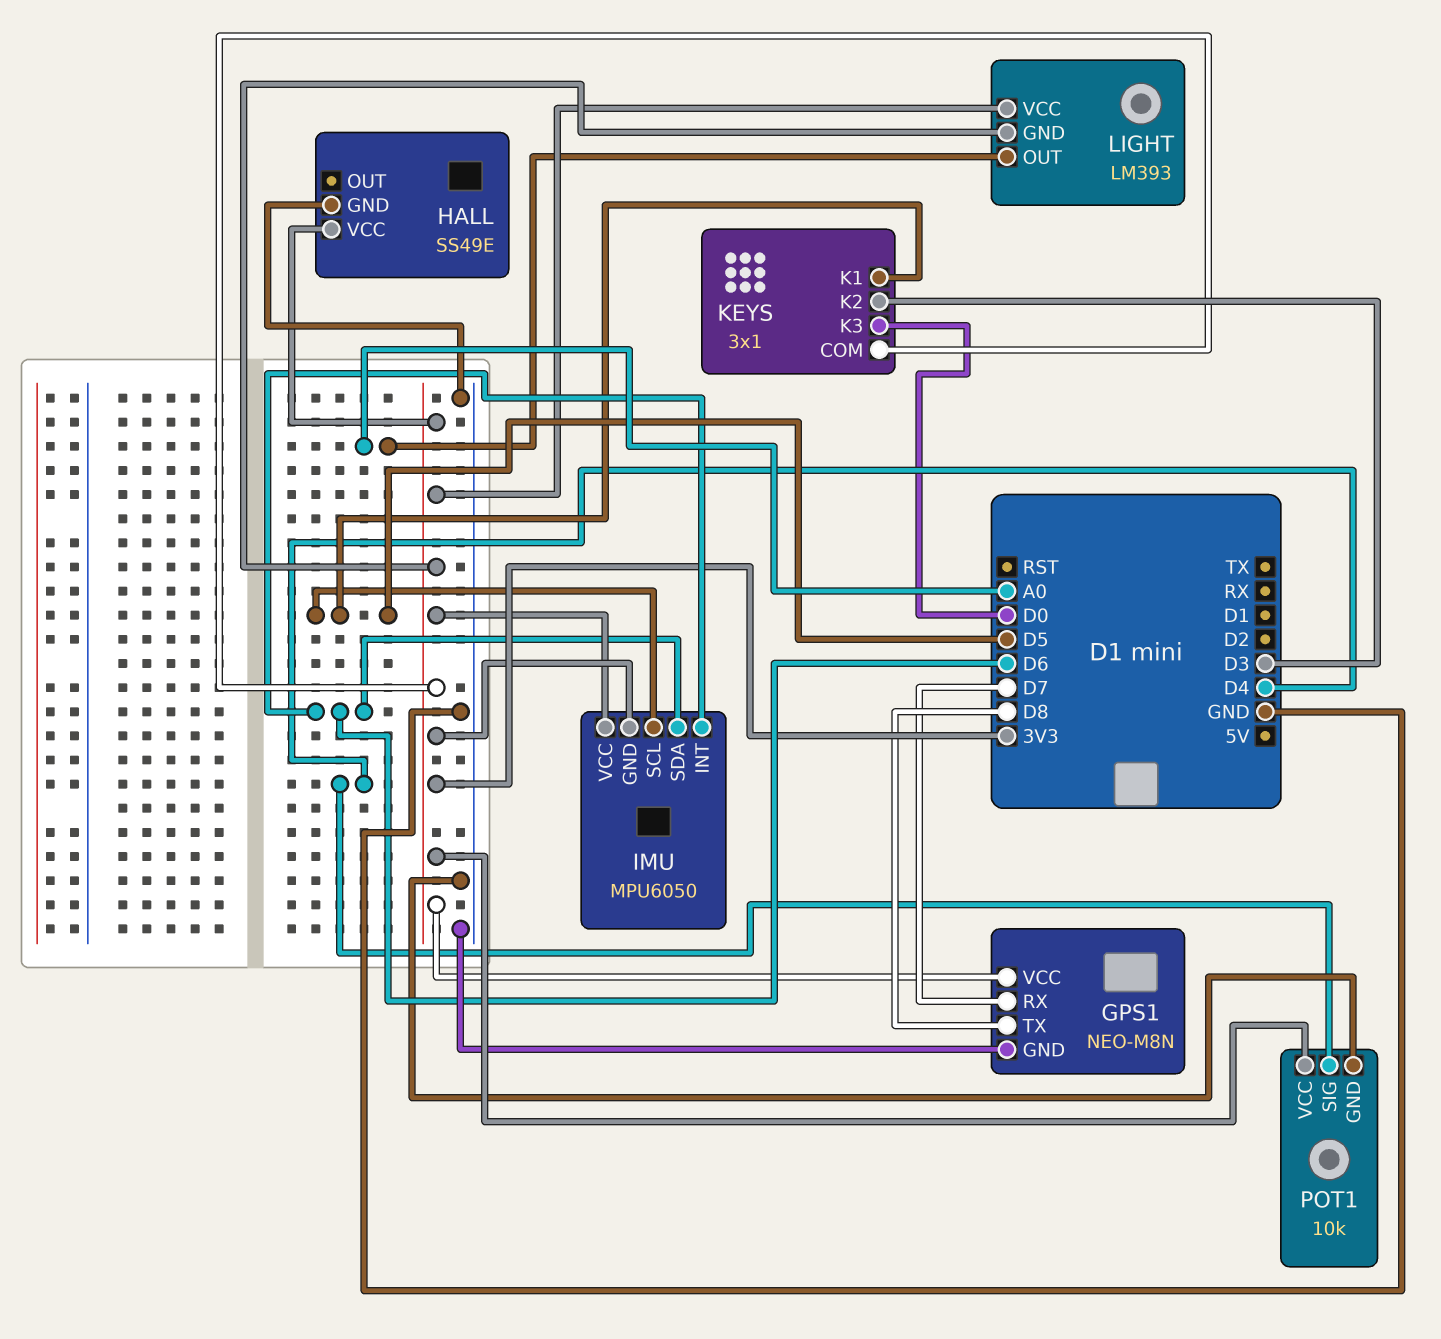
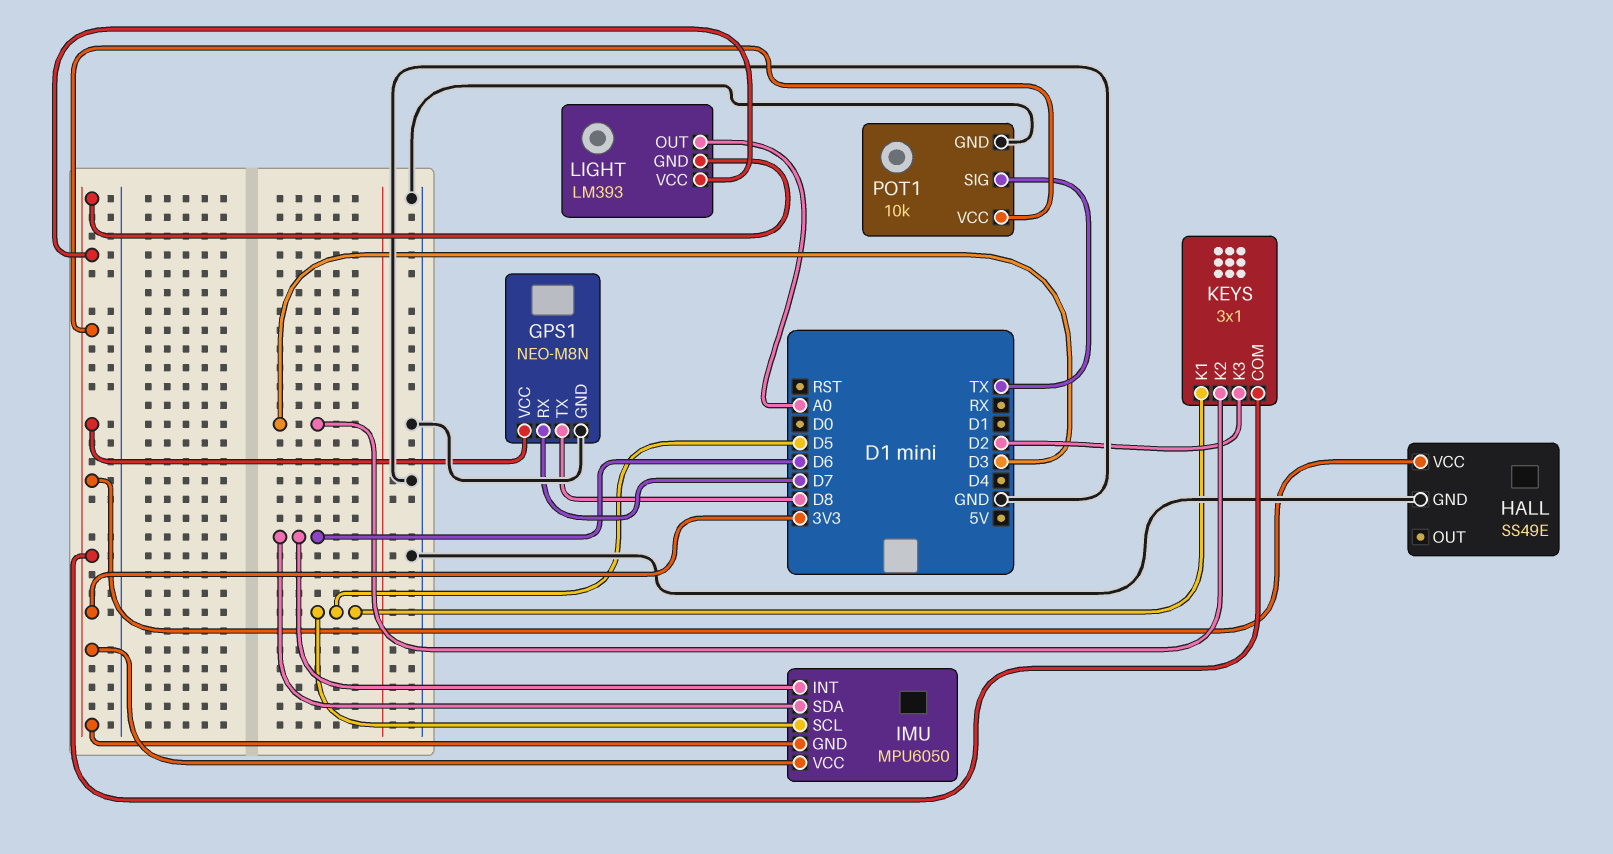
KEYS pin K3: D0 -> D2
POT1 pin SIG: D4 -> TX

